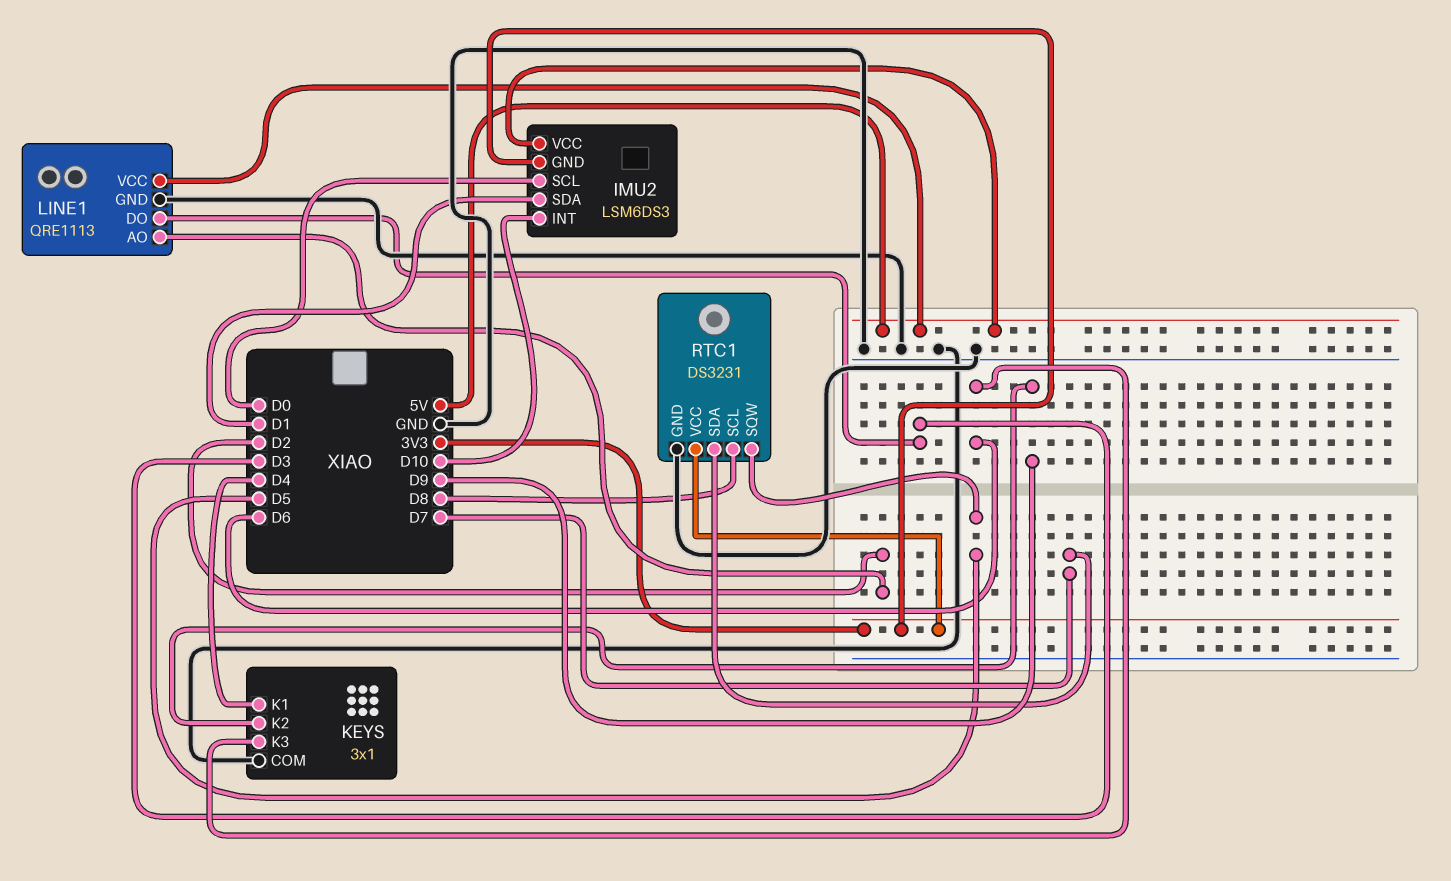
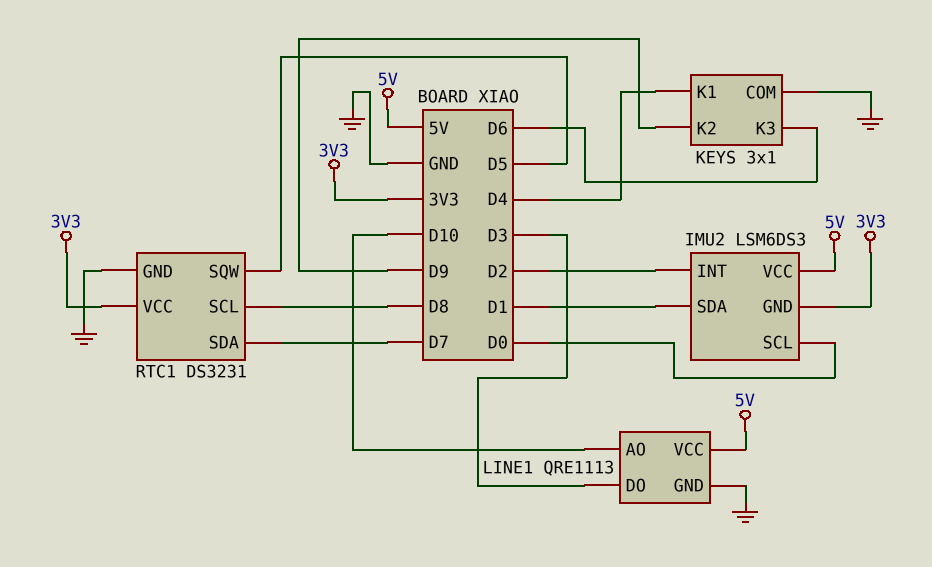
IMU2 pin INT: D10 -> D2
LINE1 pin AO: D2 -> D10

